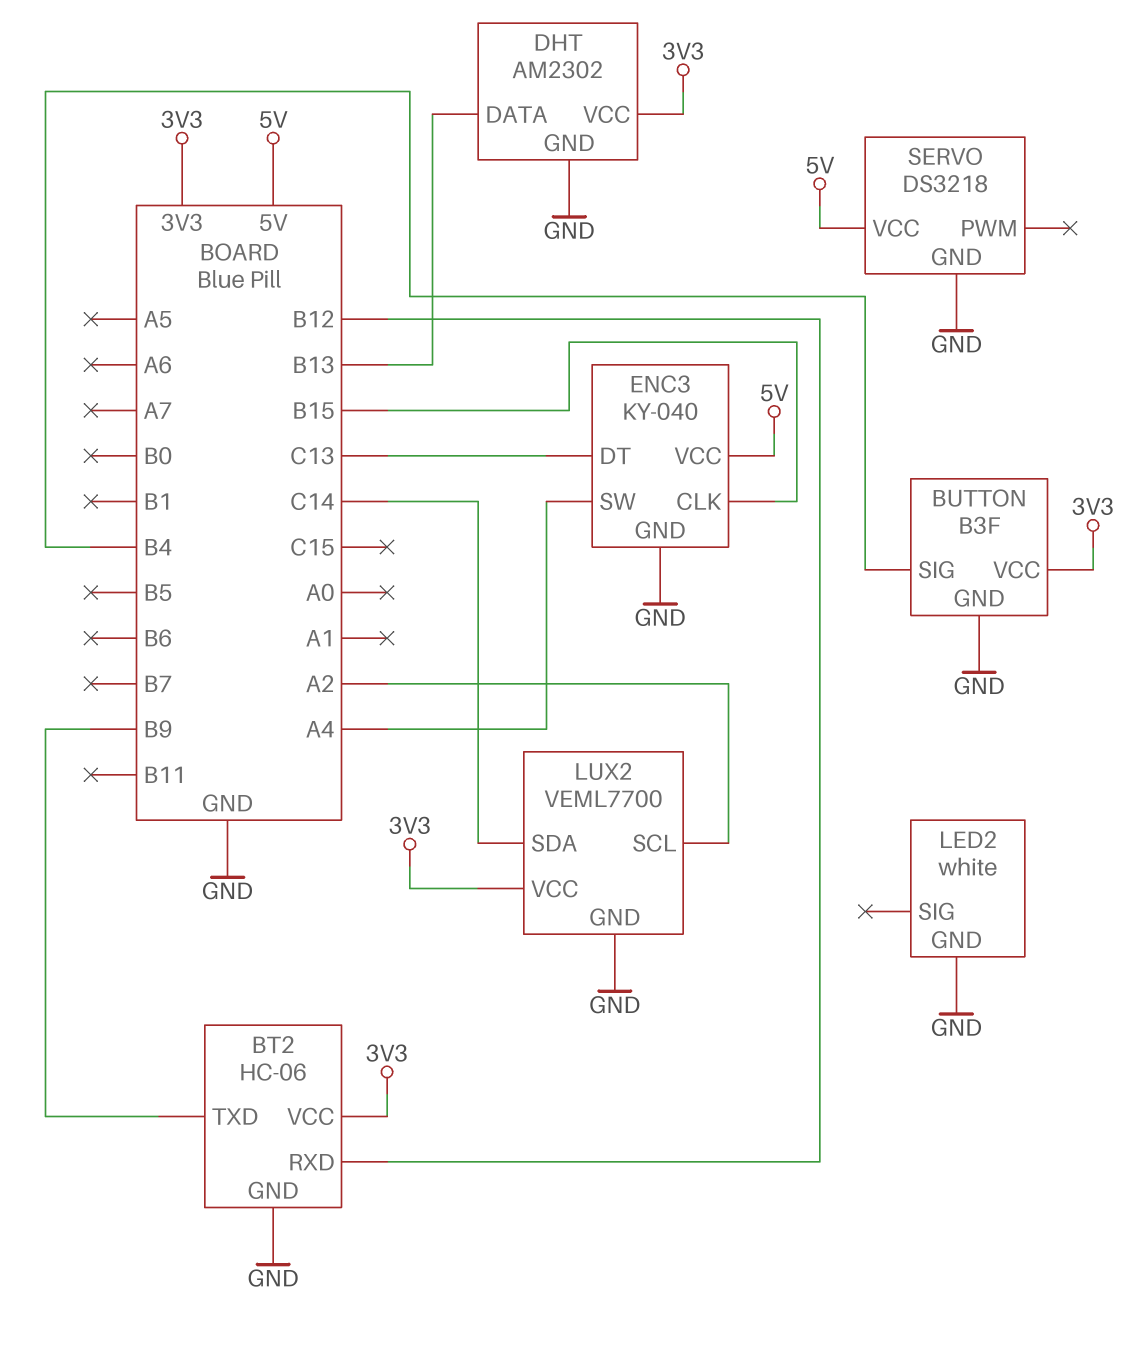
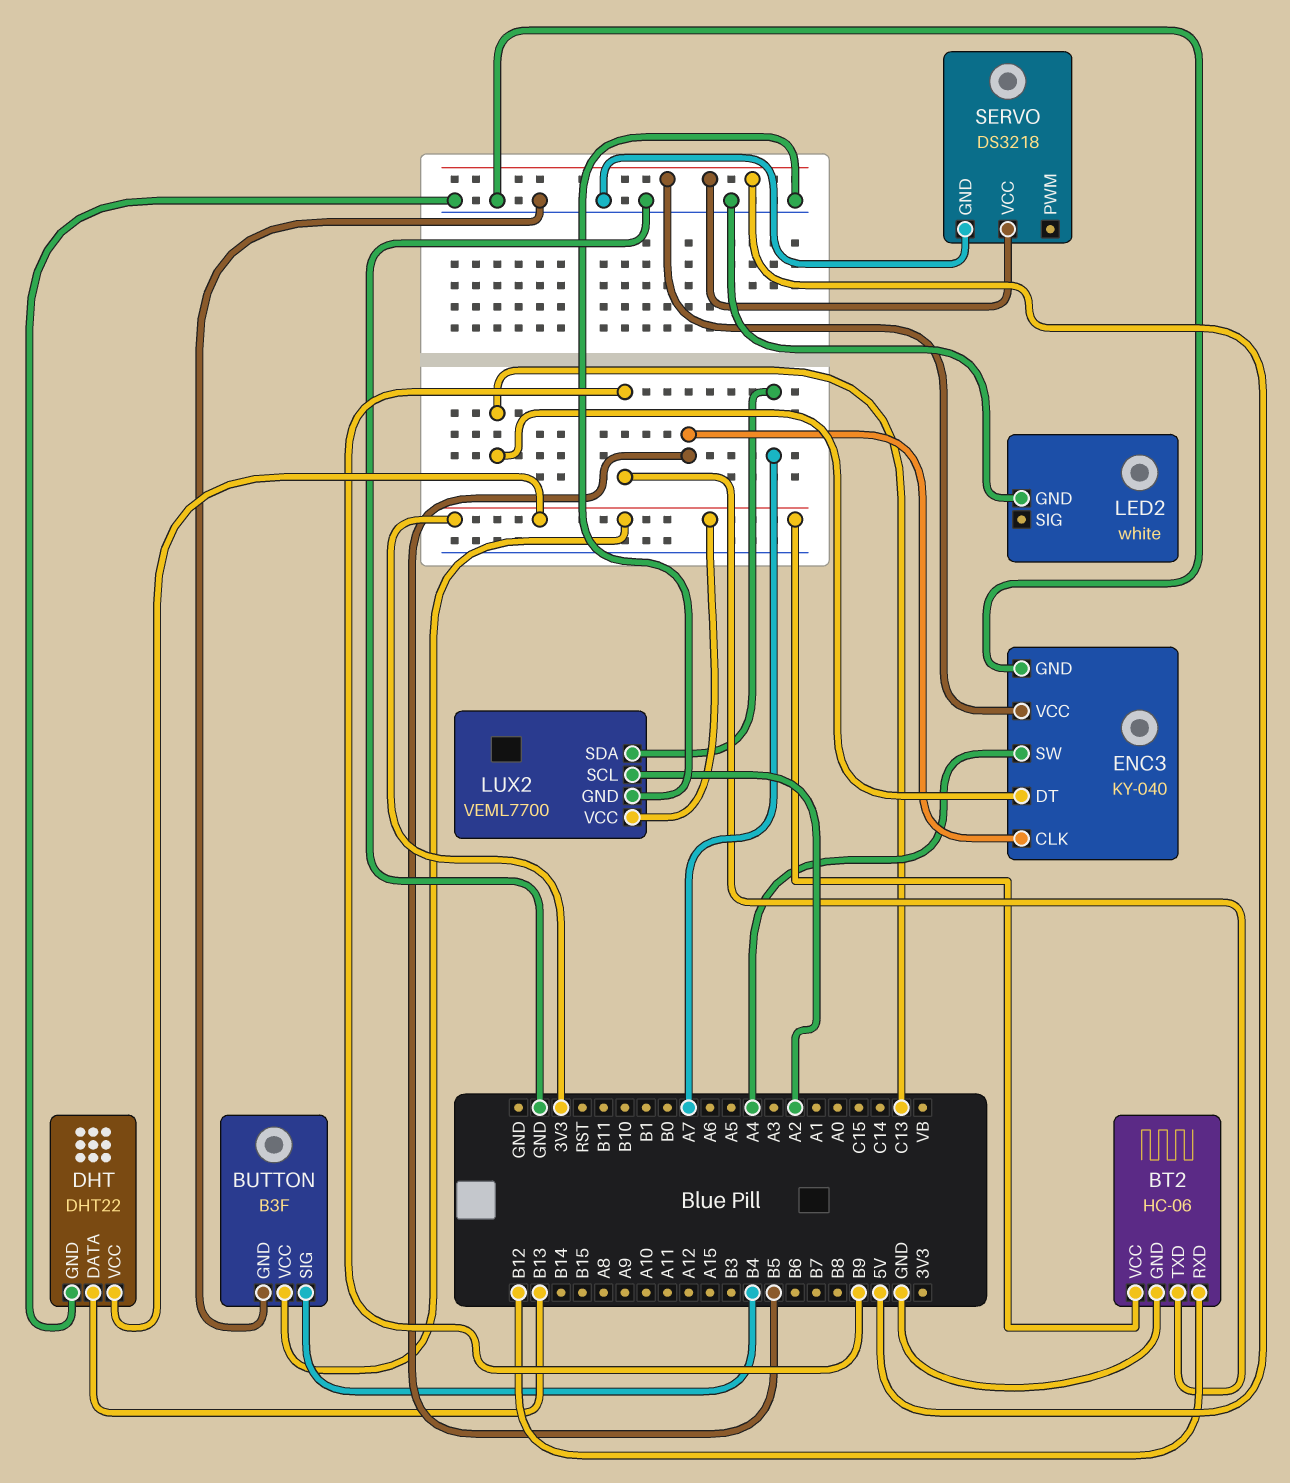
DHT: AM2302 -> DHT22
ENC3 pin CLK: B15 -> B5
LUX2 pin SDA: C14 -> A7

